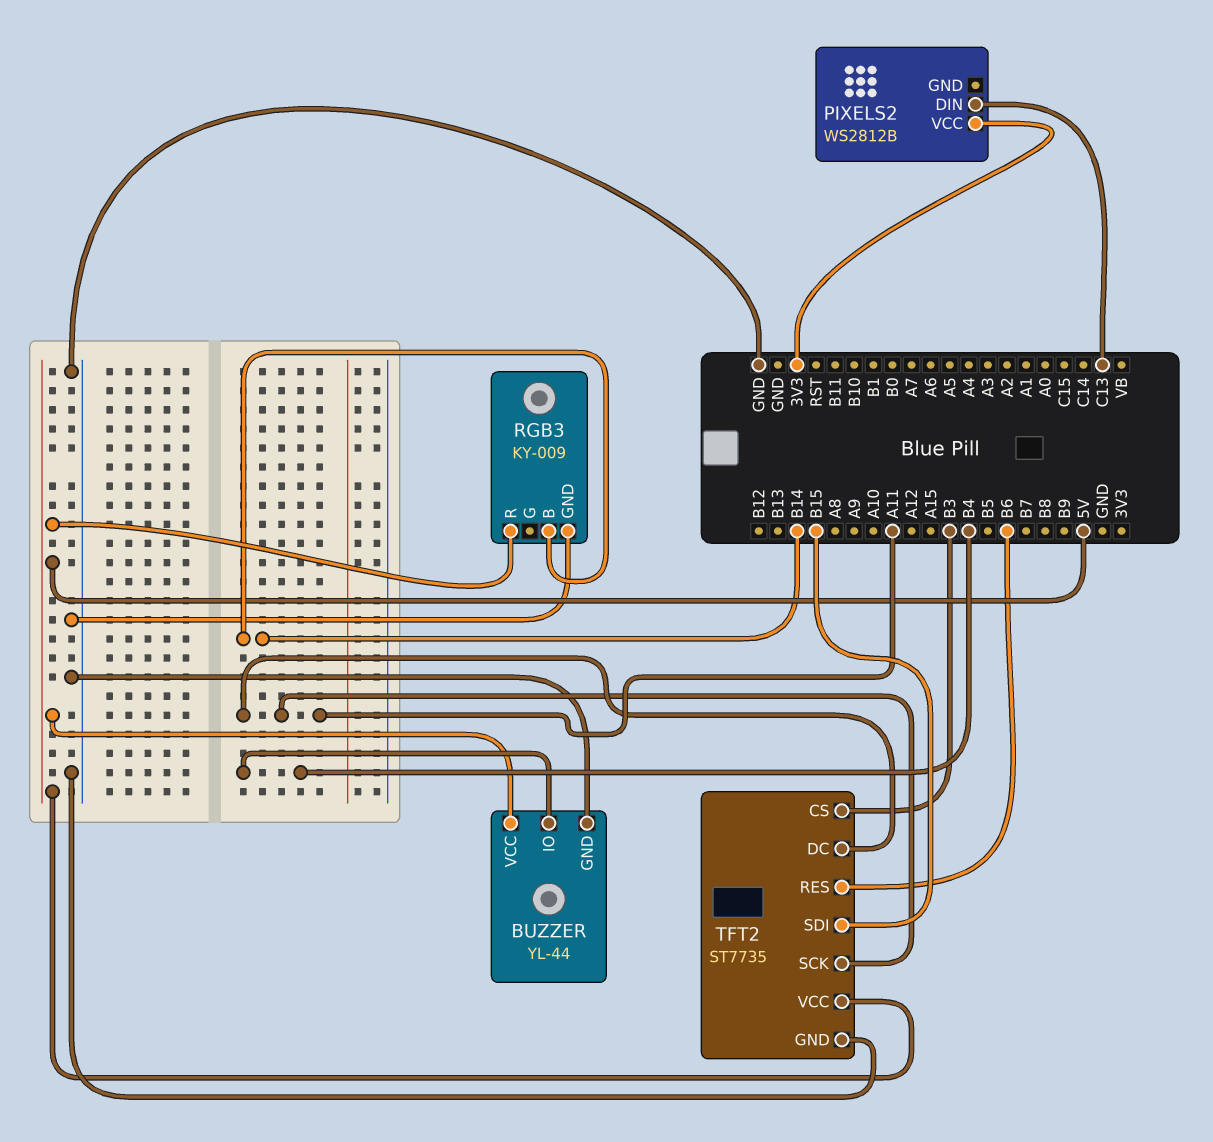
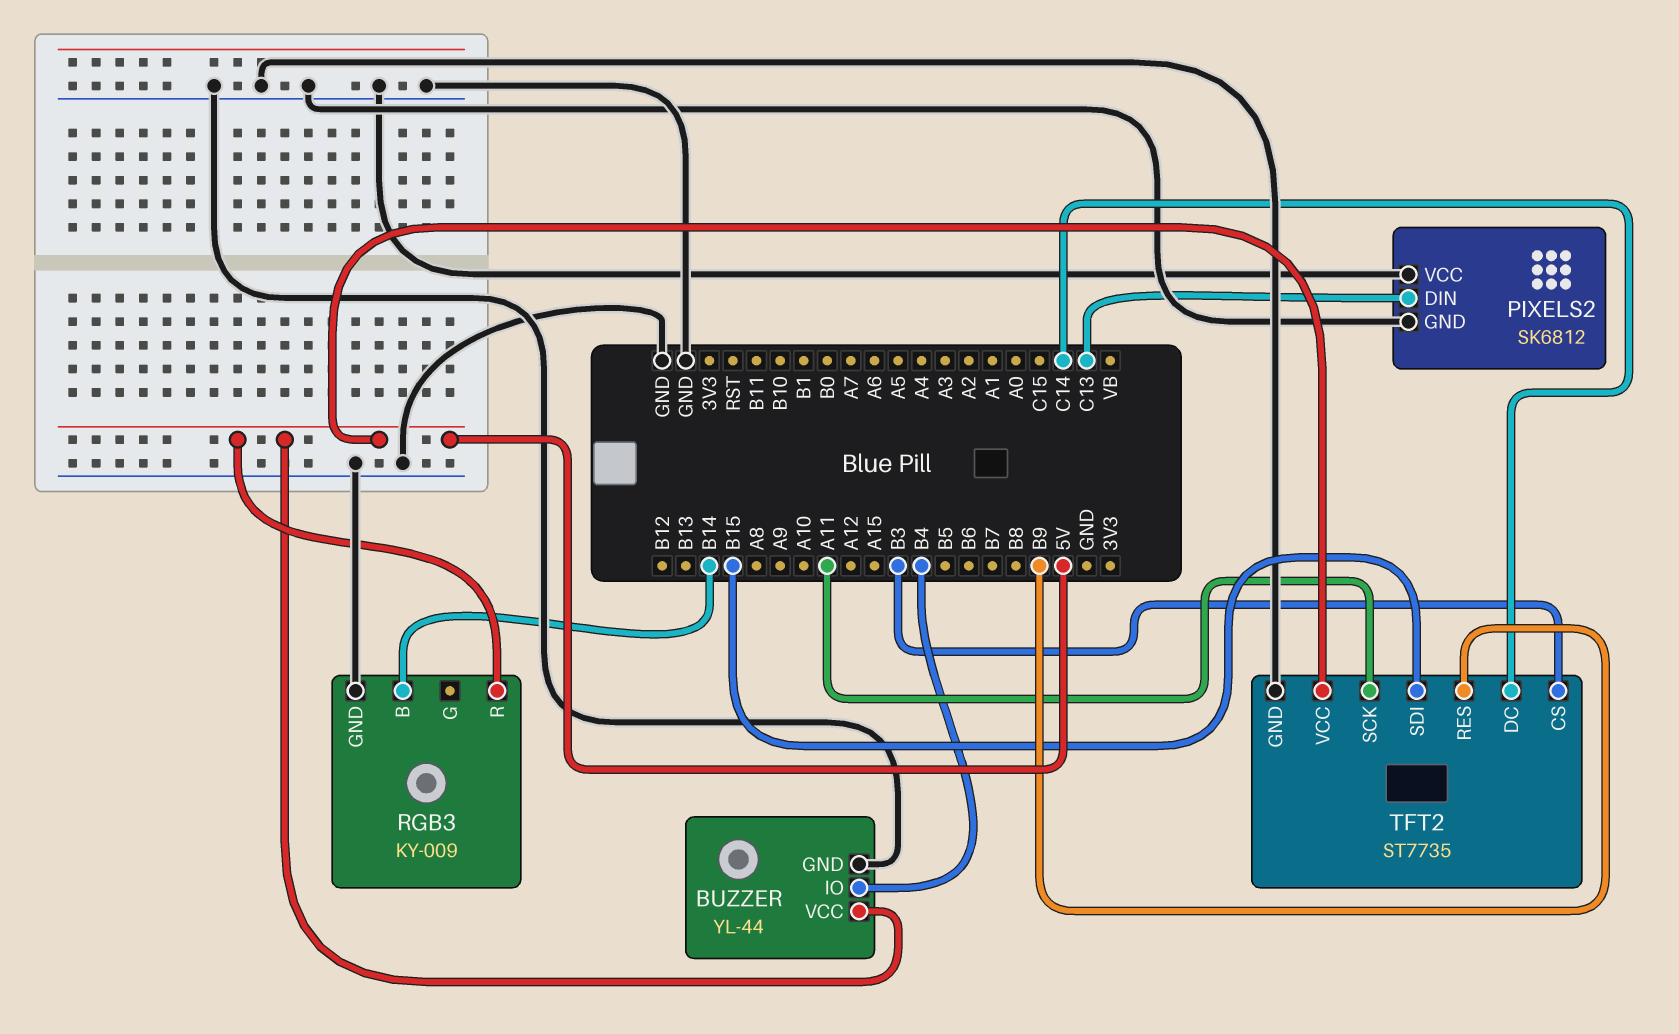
PIXELS2: WS2812B -> SK6812
PIXELS2 pin GND: none -> GND
PIXELS2 pin VCC: 3V3 -> GND
TFT2 pin DC: A11 -> C14
TFT2 pin RES: B6 -> B9

